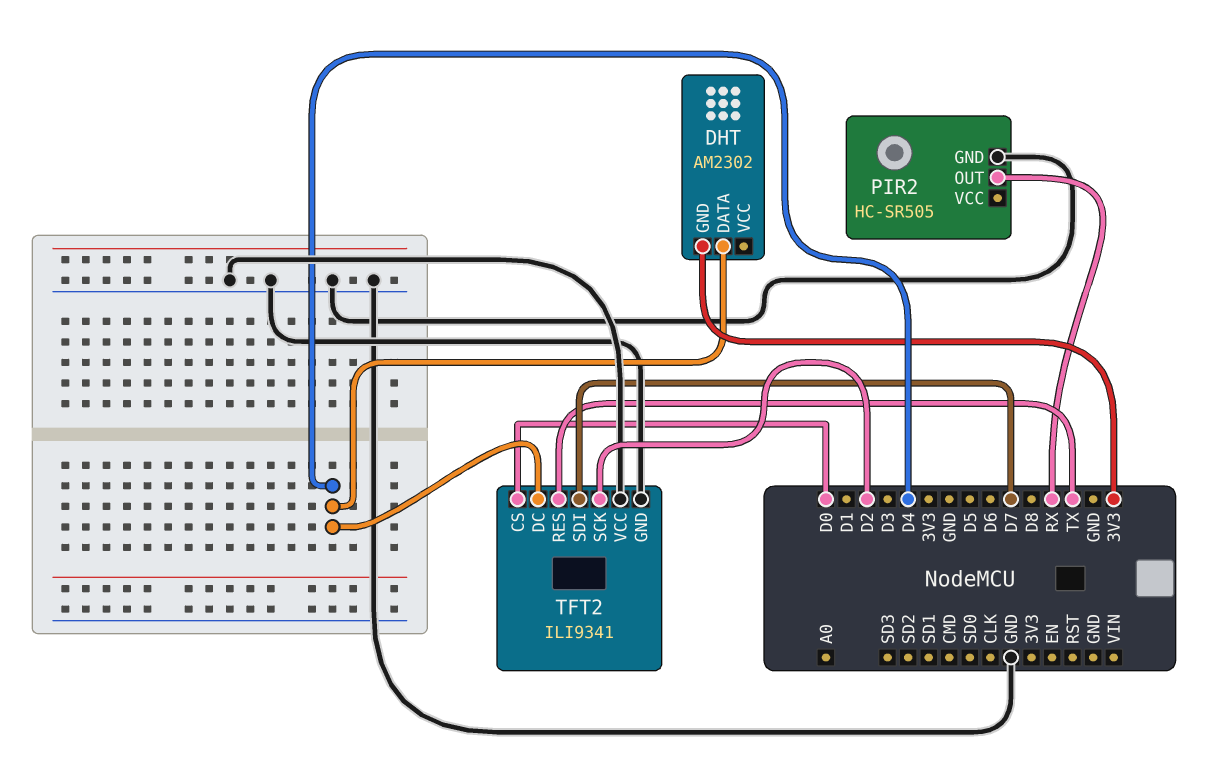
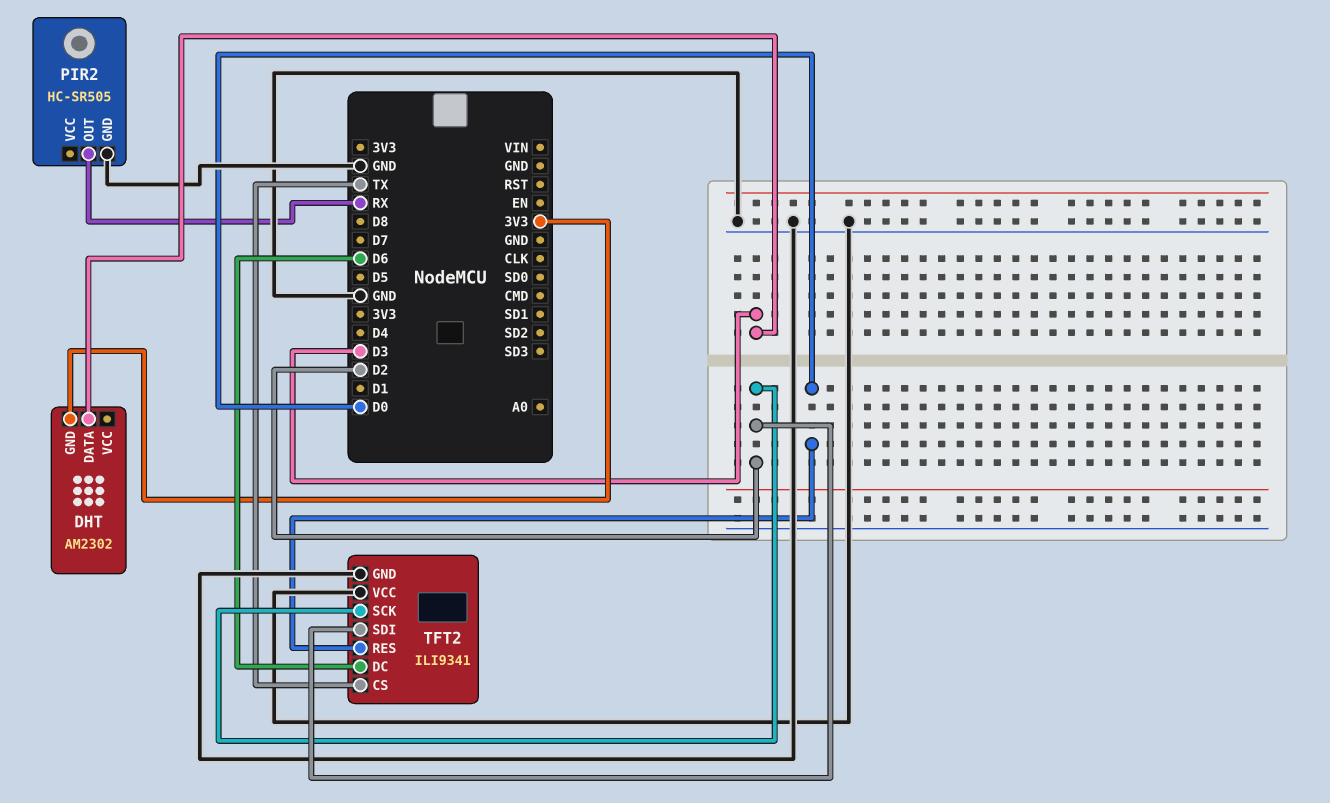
DHT pin DATA: D4 -> D3
TFT2 pin CS: D0 -> TX
TFT2 pin DC: D4 -> D6
TFT2 pin RES: TX -> D0
TFT2 pin SDI: D7 -> D2

